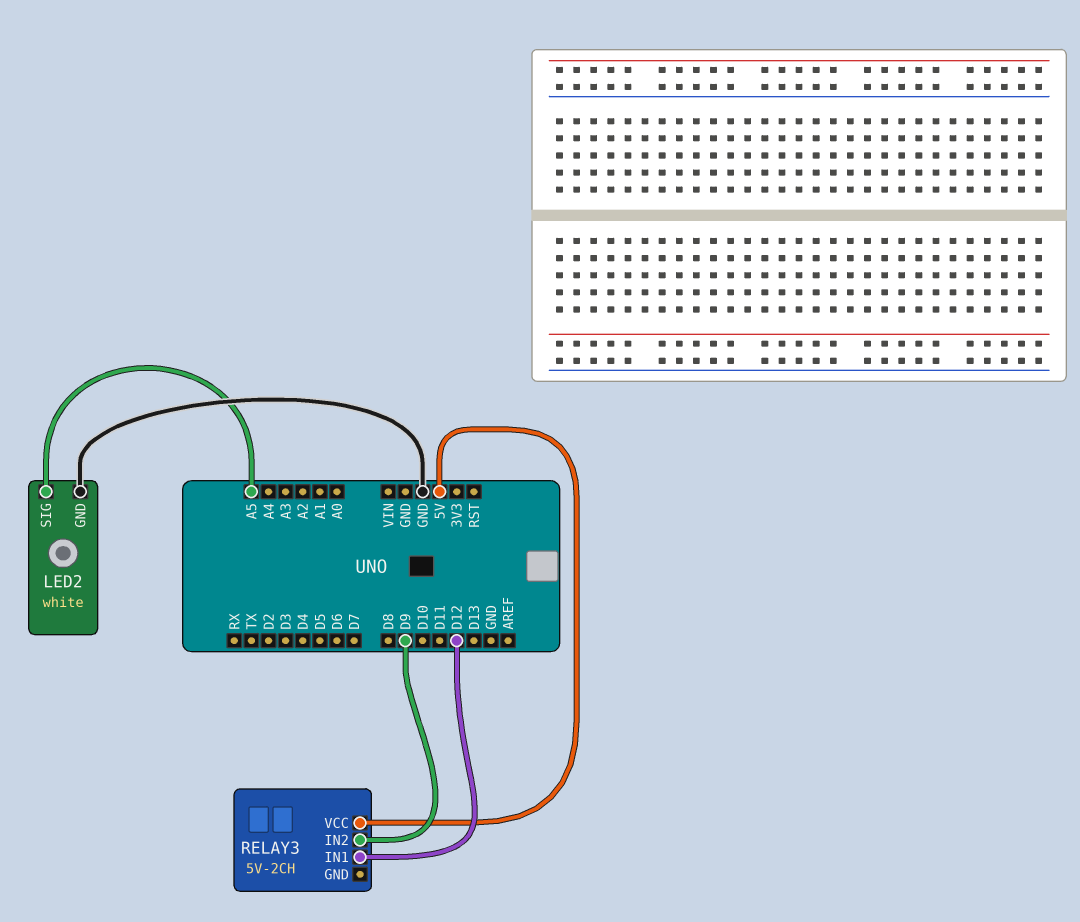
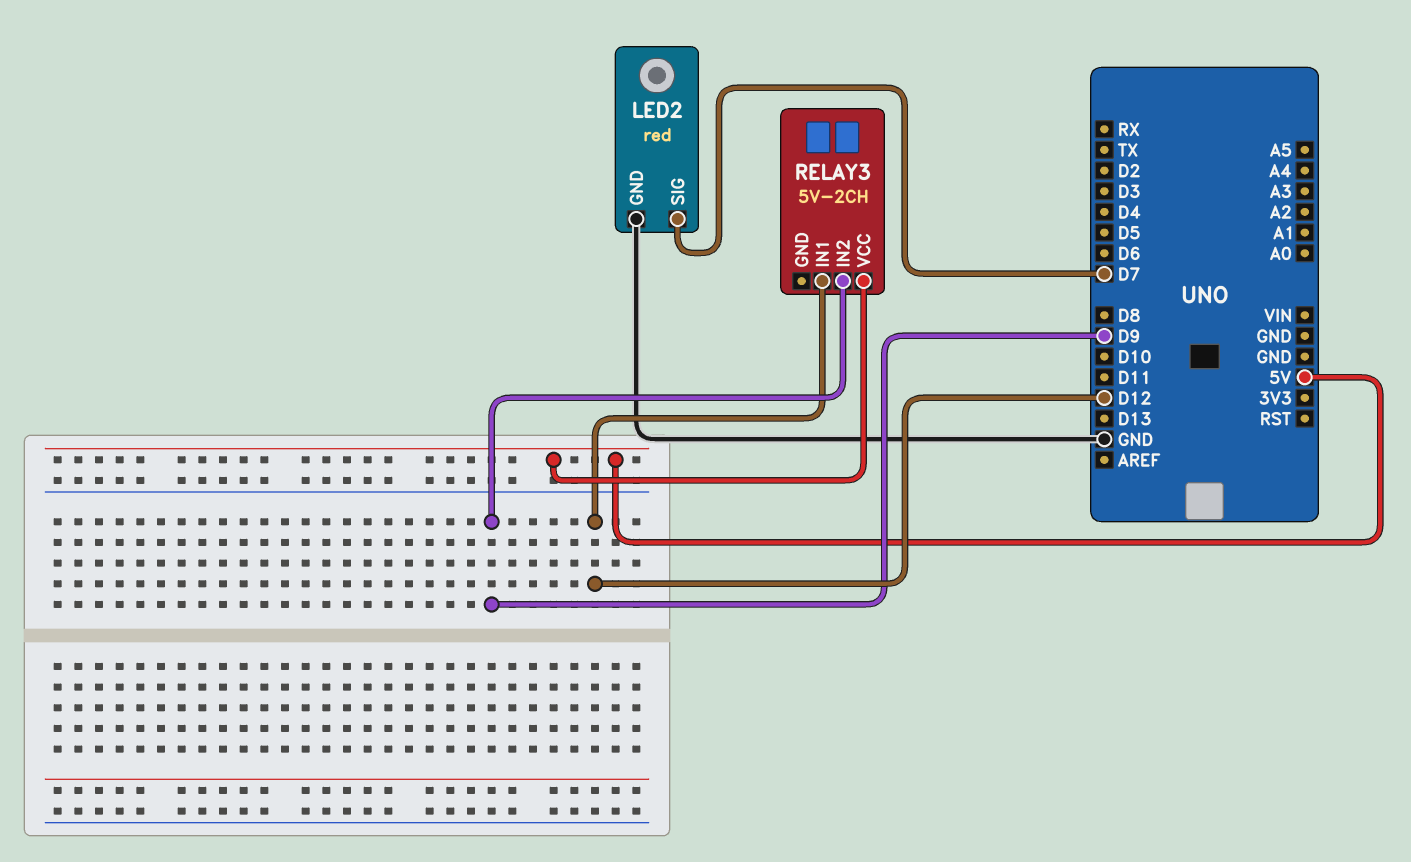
LED2: white -> red
LED2 pin SIG: A5 -> D7

